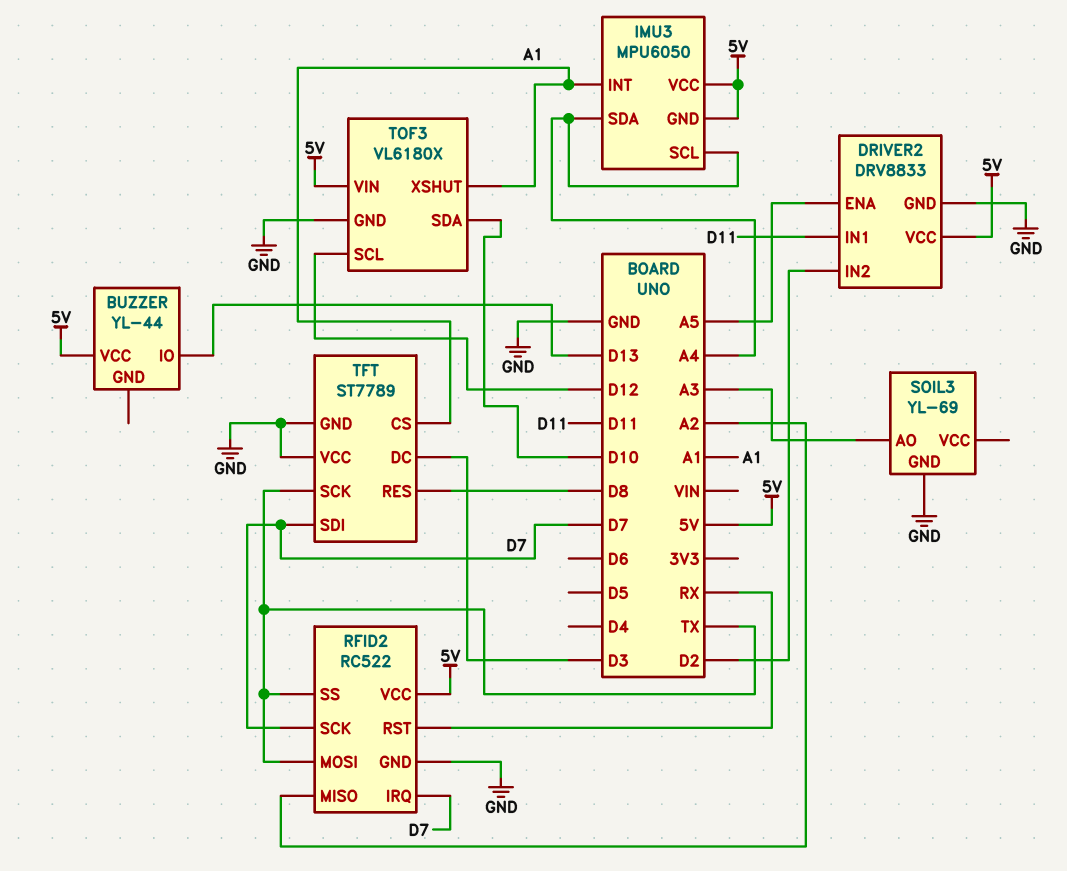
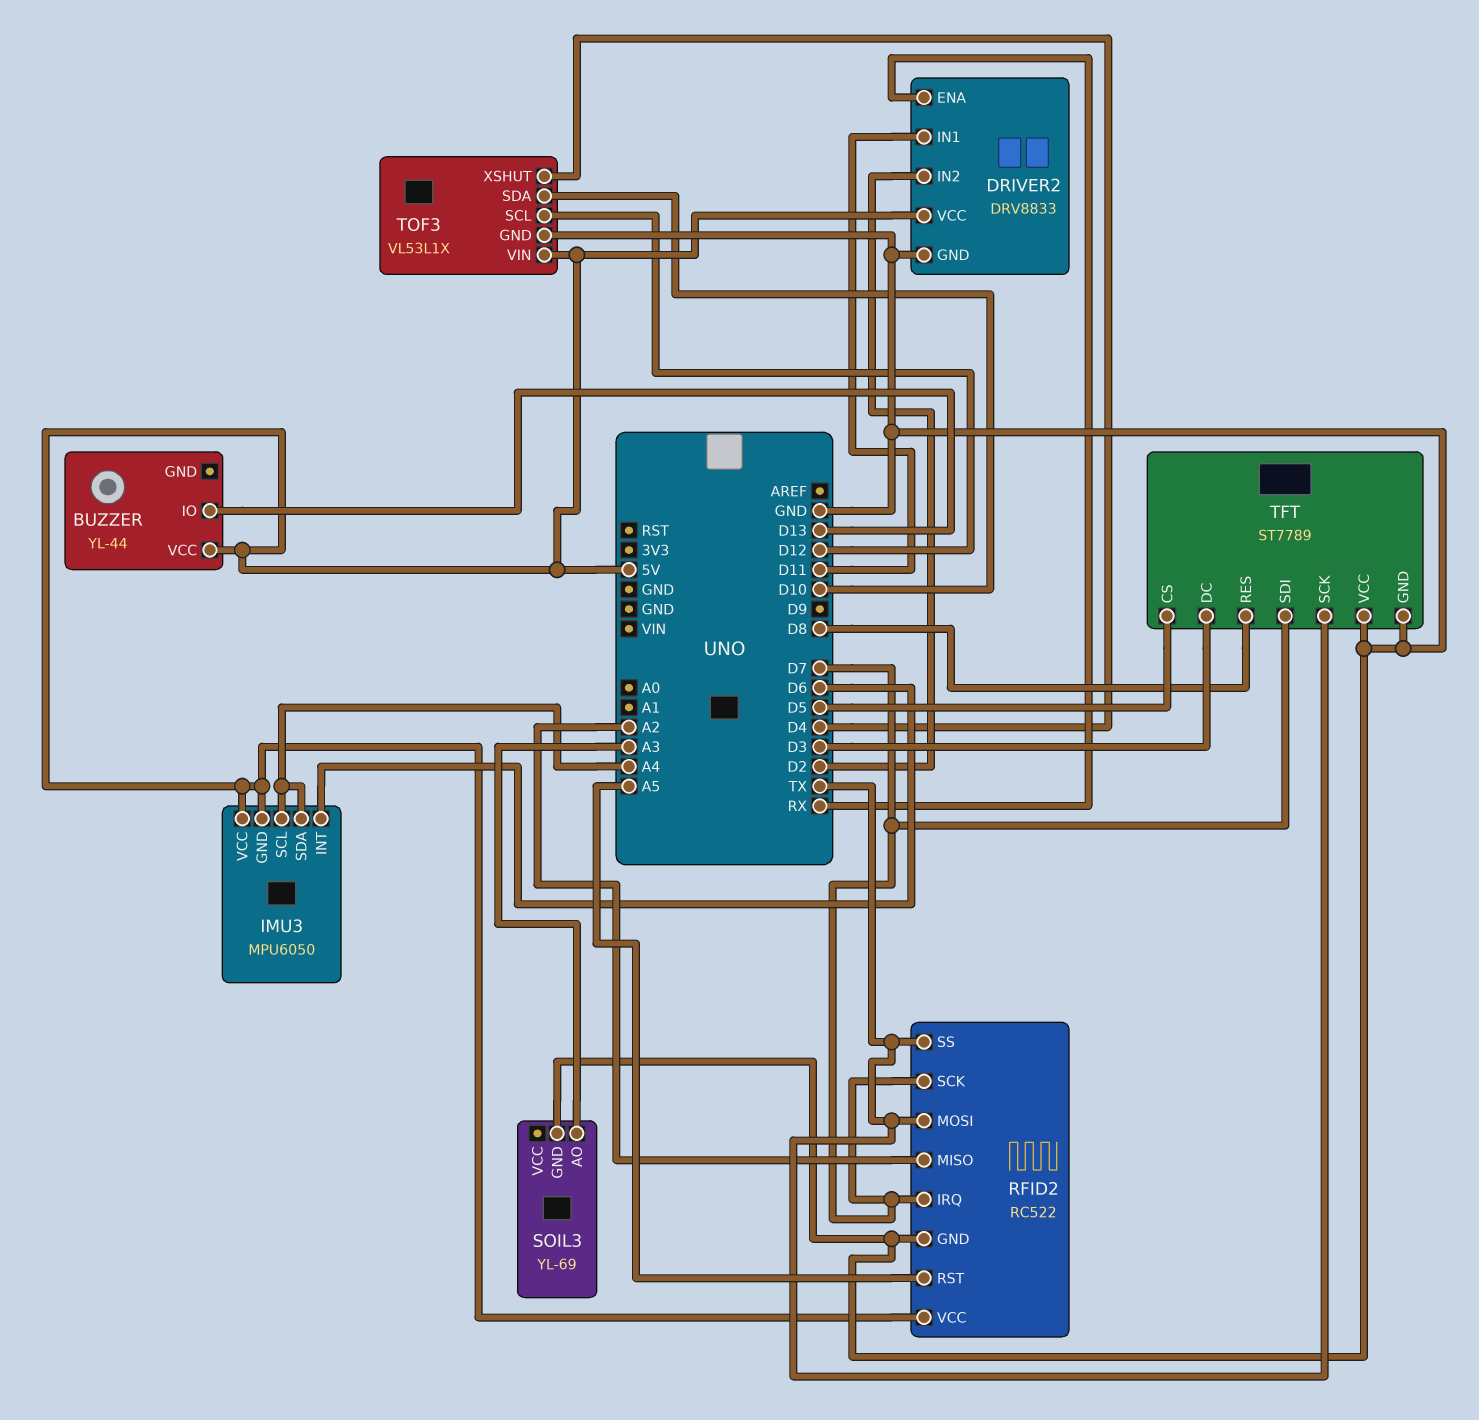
DRIVER2 pin ENA: A5 -> RX
IMU3 pin INT: A1 -> D6
RFID2 pin RST: RX -> A5
TFT pin CS: A1 -> D5
TOF3: VL6180X -> VL53L1X
TOF3 pin XSHUT: A1 -> D4

